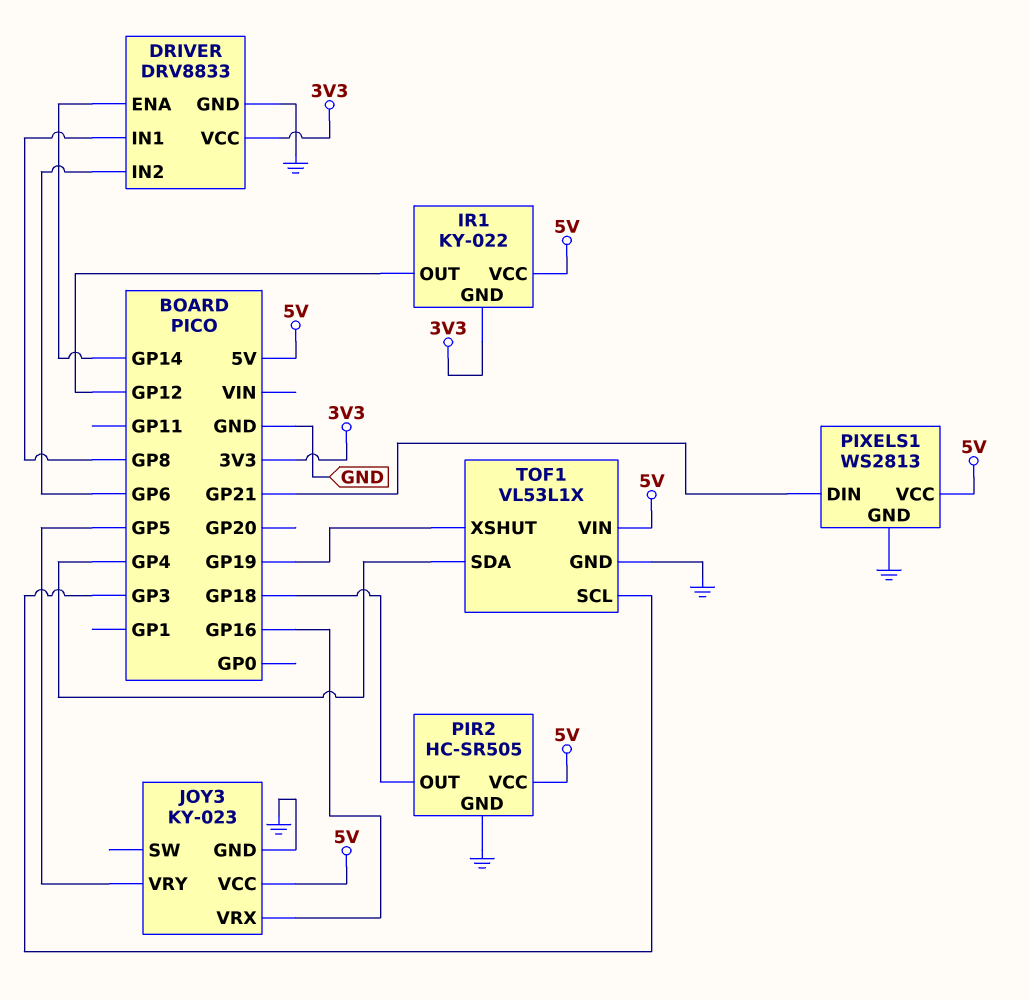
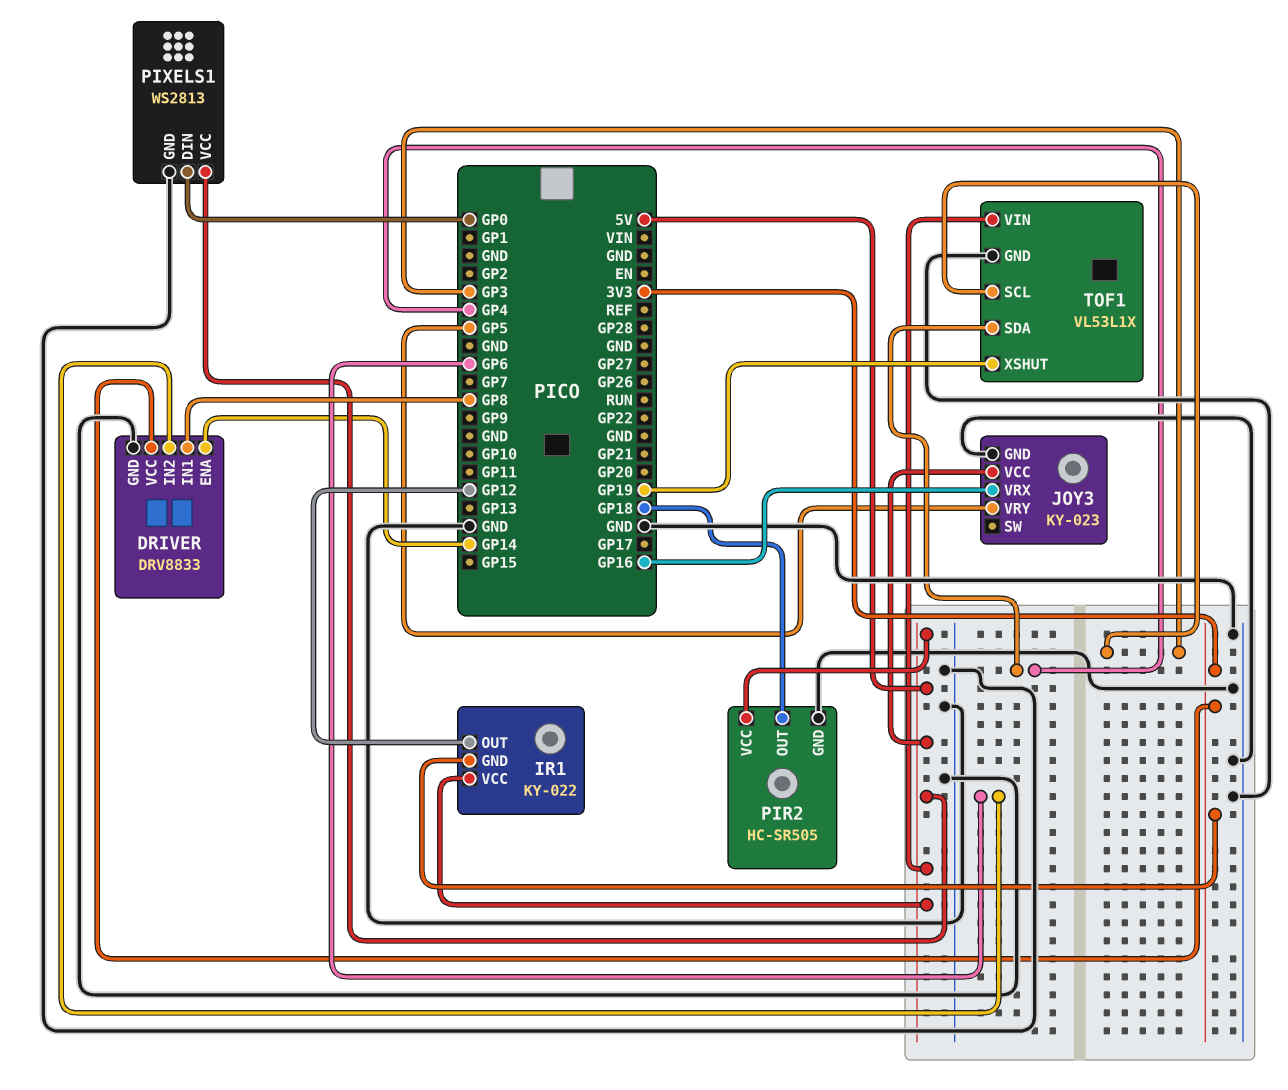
PIXELS1 pin DIN: GP21 -> GP0

